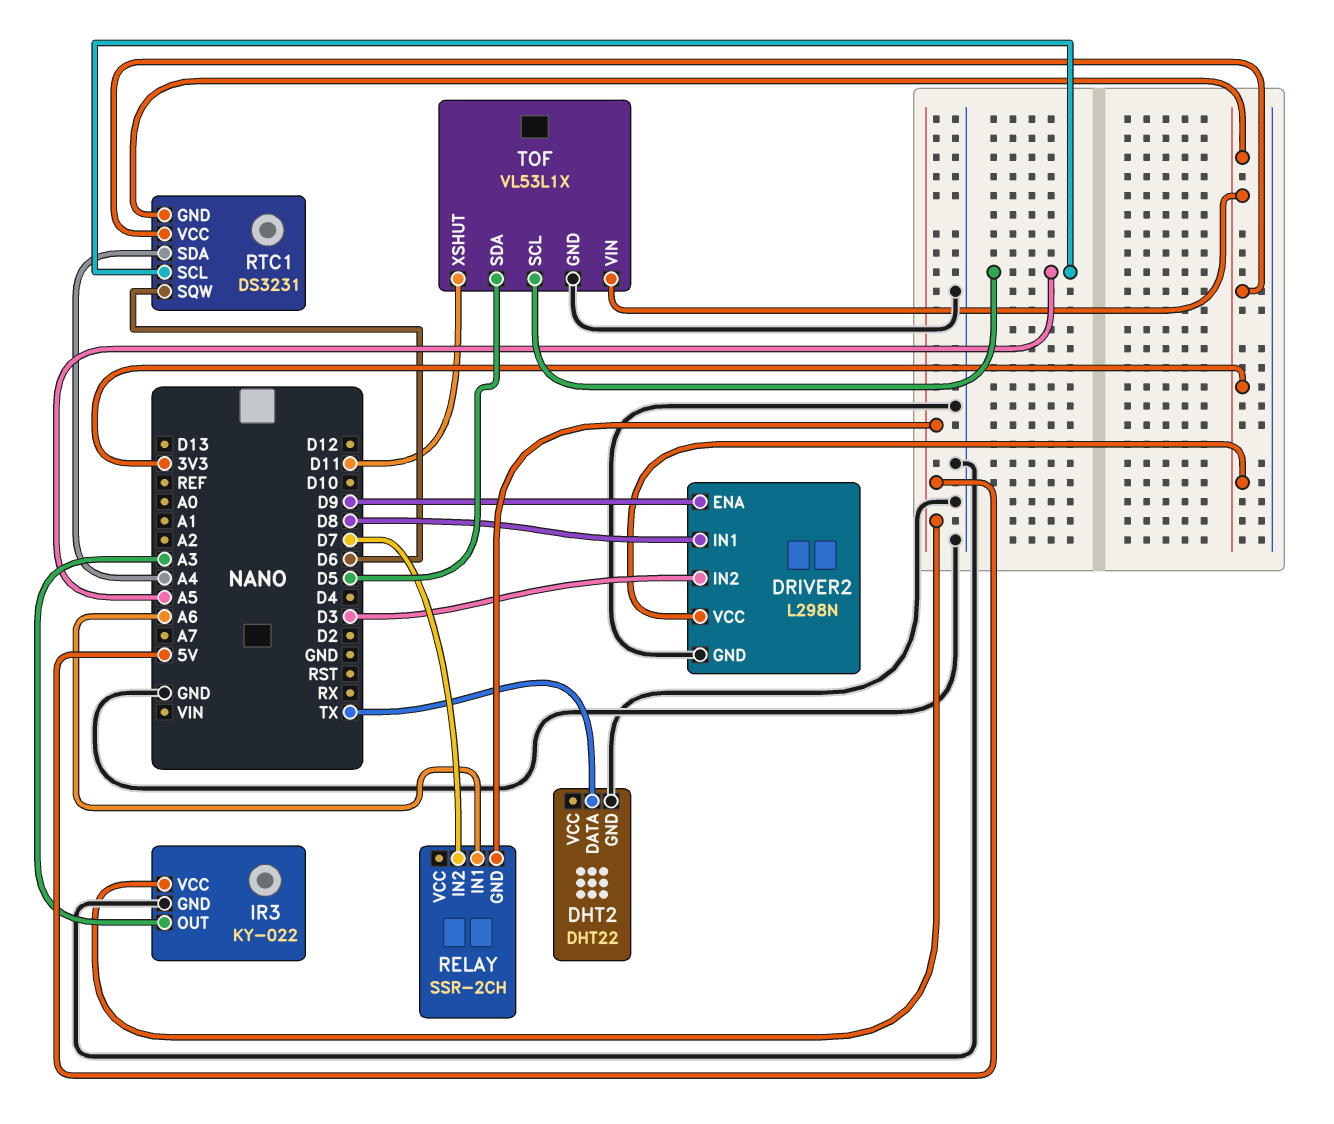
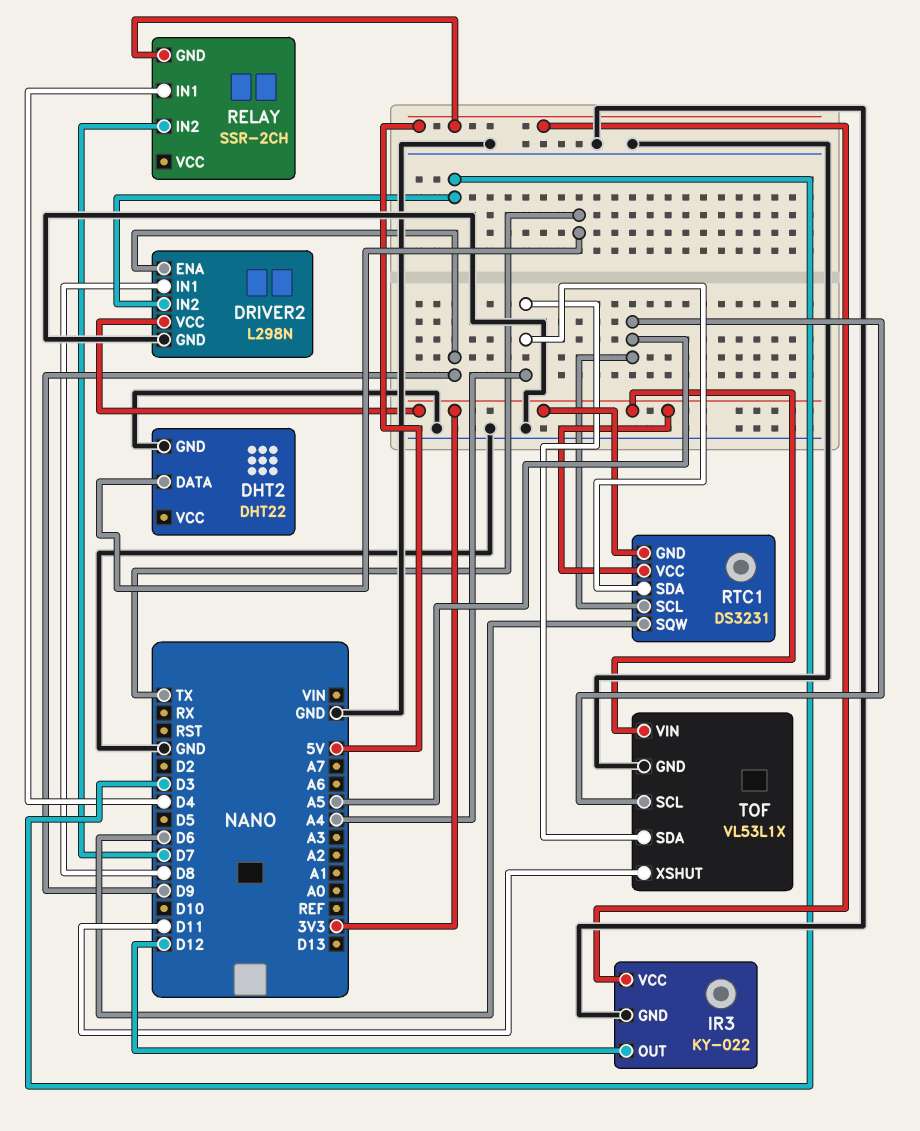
IR3 pin OUT: A3 -> D12
RELAY pin IN1: A6 -> D4
TOF pin SDA: D5 -> A4

